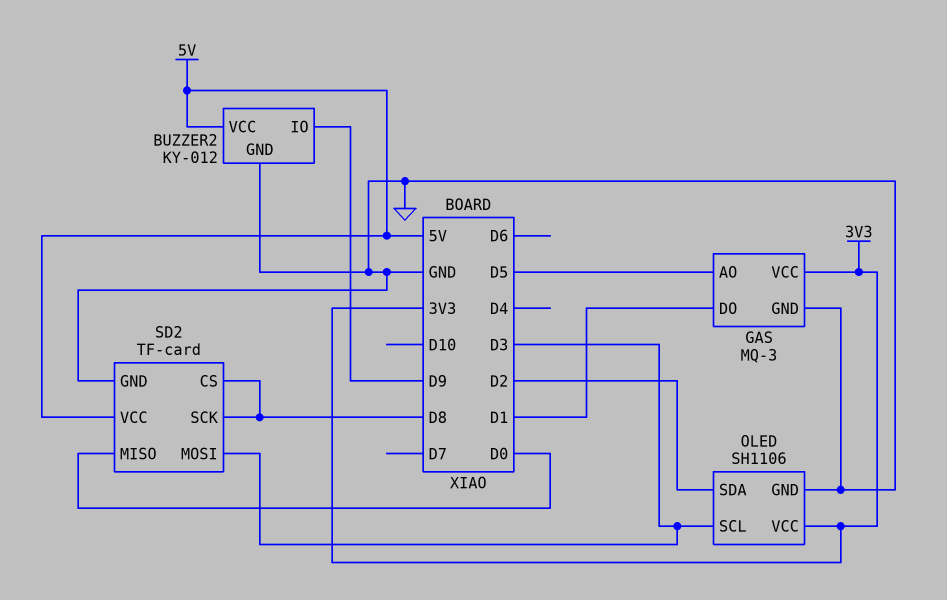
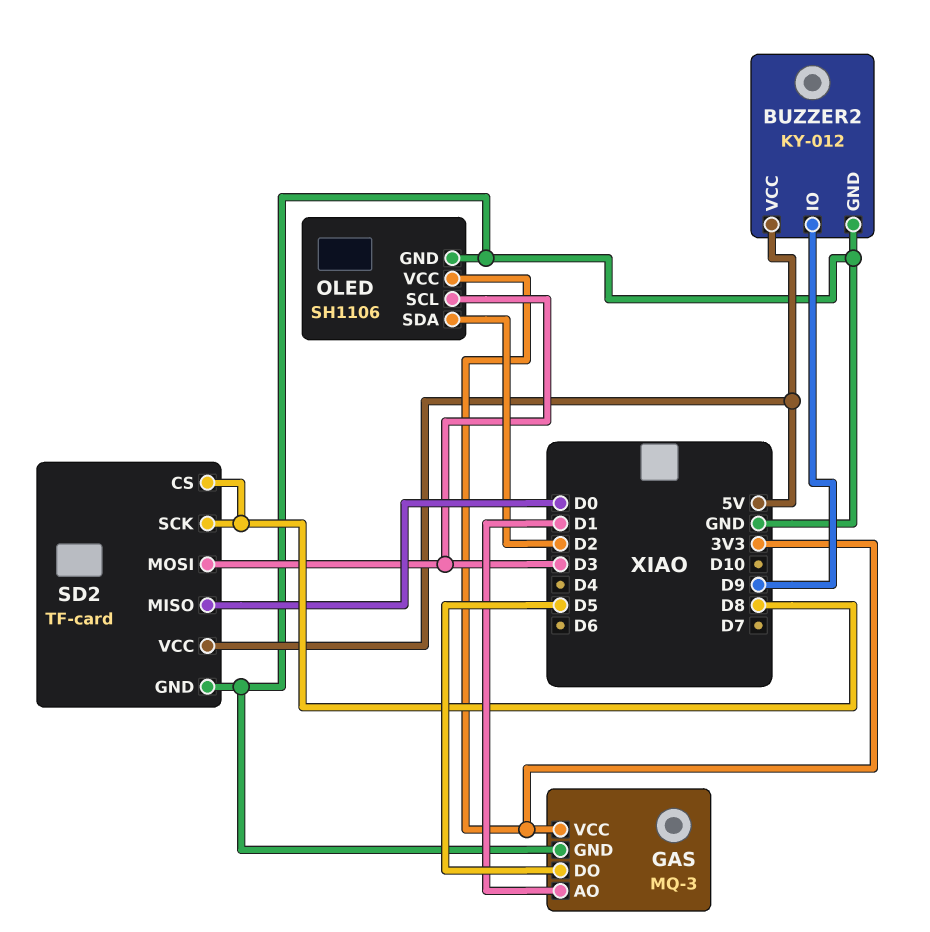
GAS pin AO: D5 -> D1
GAS pin DO: D1 -> D5

